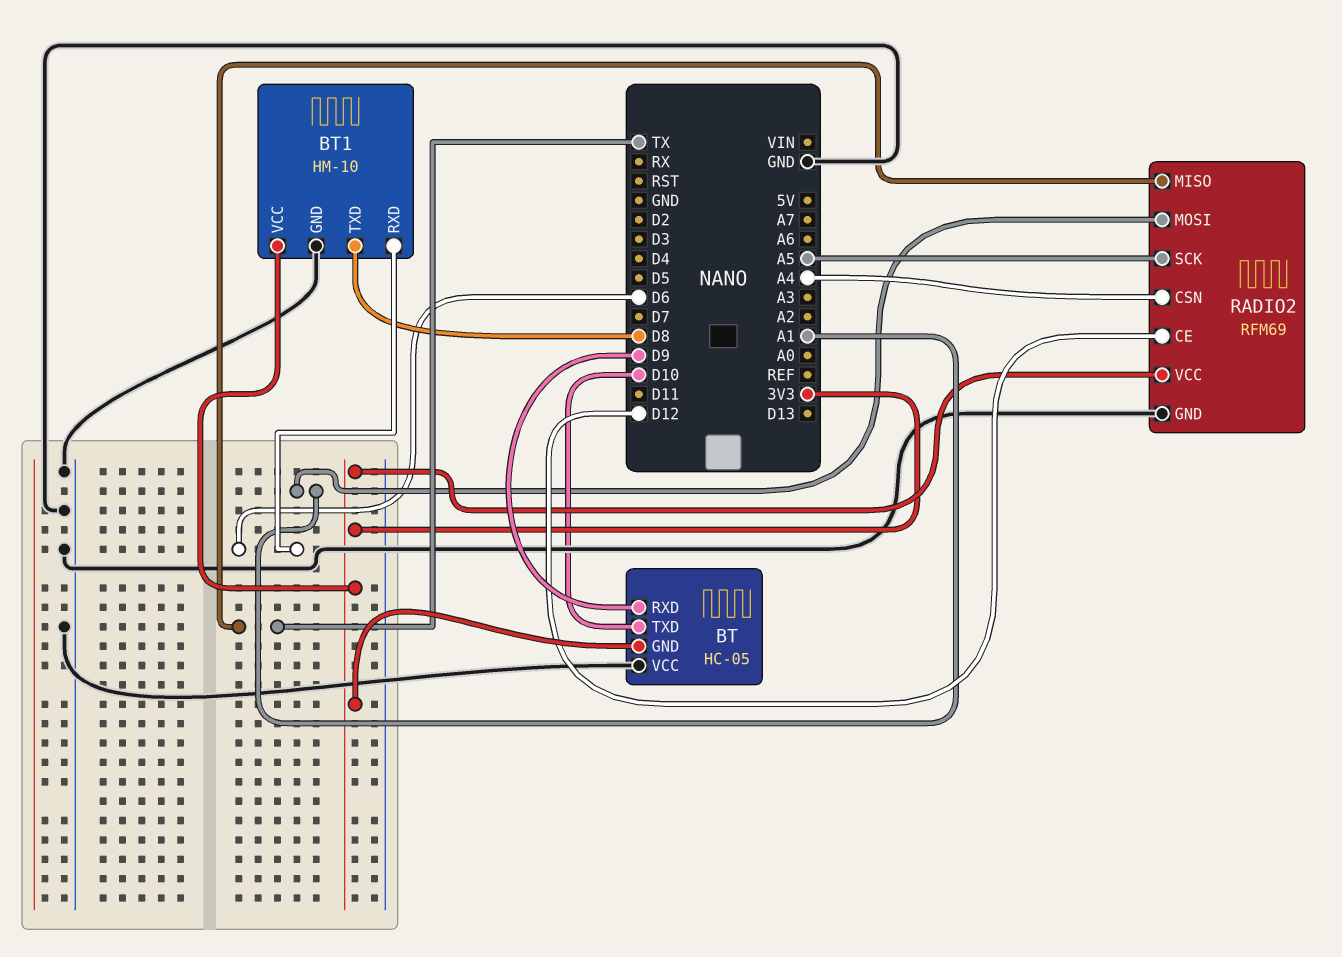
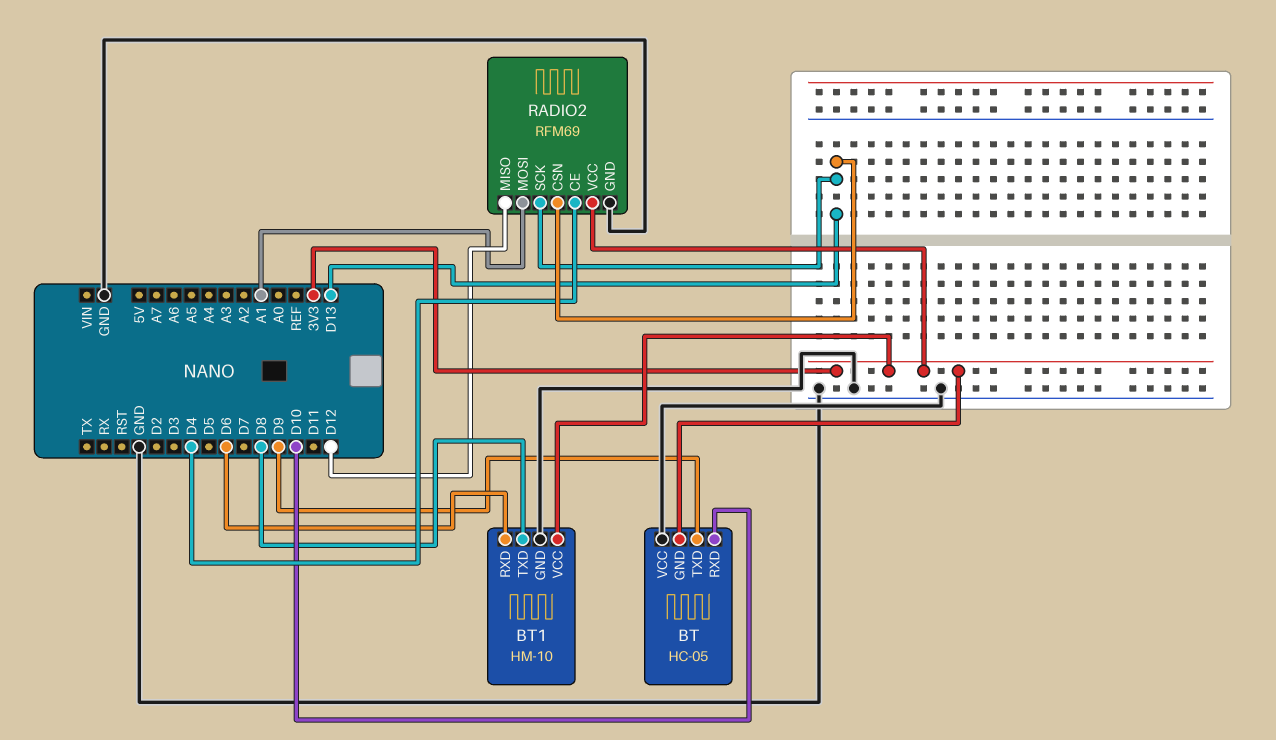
BT pin RXD: D9 -> D10
BT pin TXD: D10 -> D9
RADIO2 pin CE: D12 -> D4
RADIO2 pin CSN: A4 -> D13
RADIO2 pin MISO: TX -> D12
RADIO2 pin SCK: A5 -> D13

